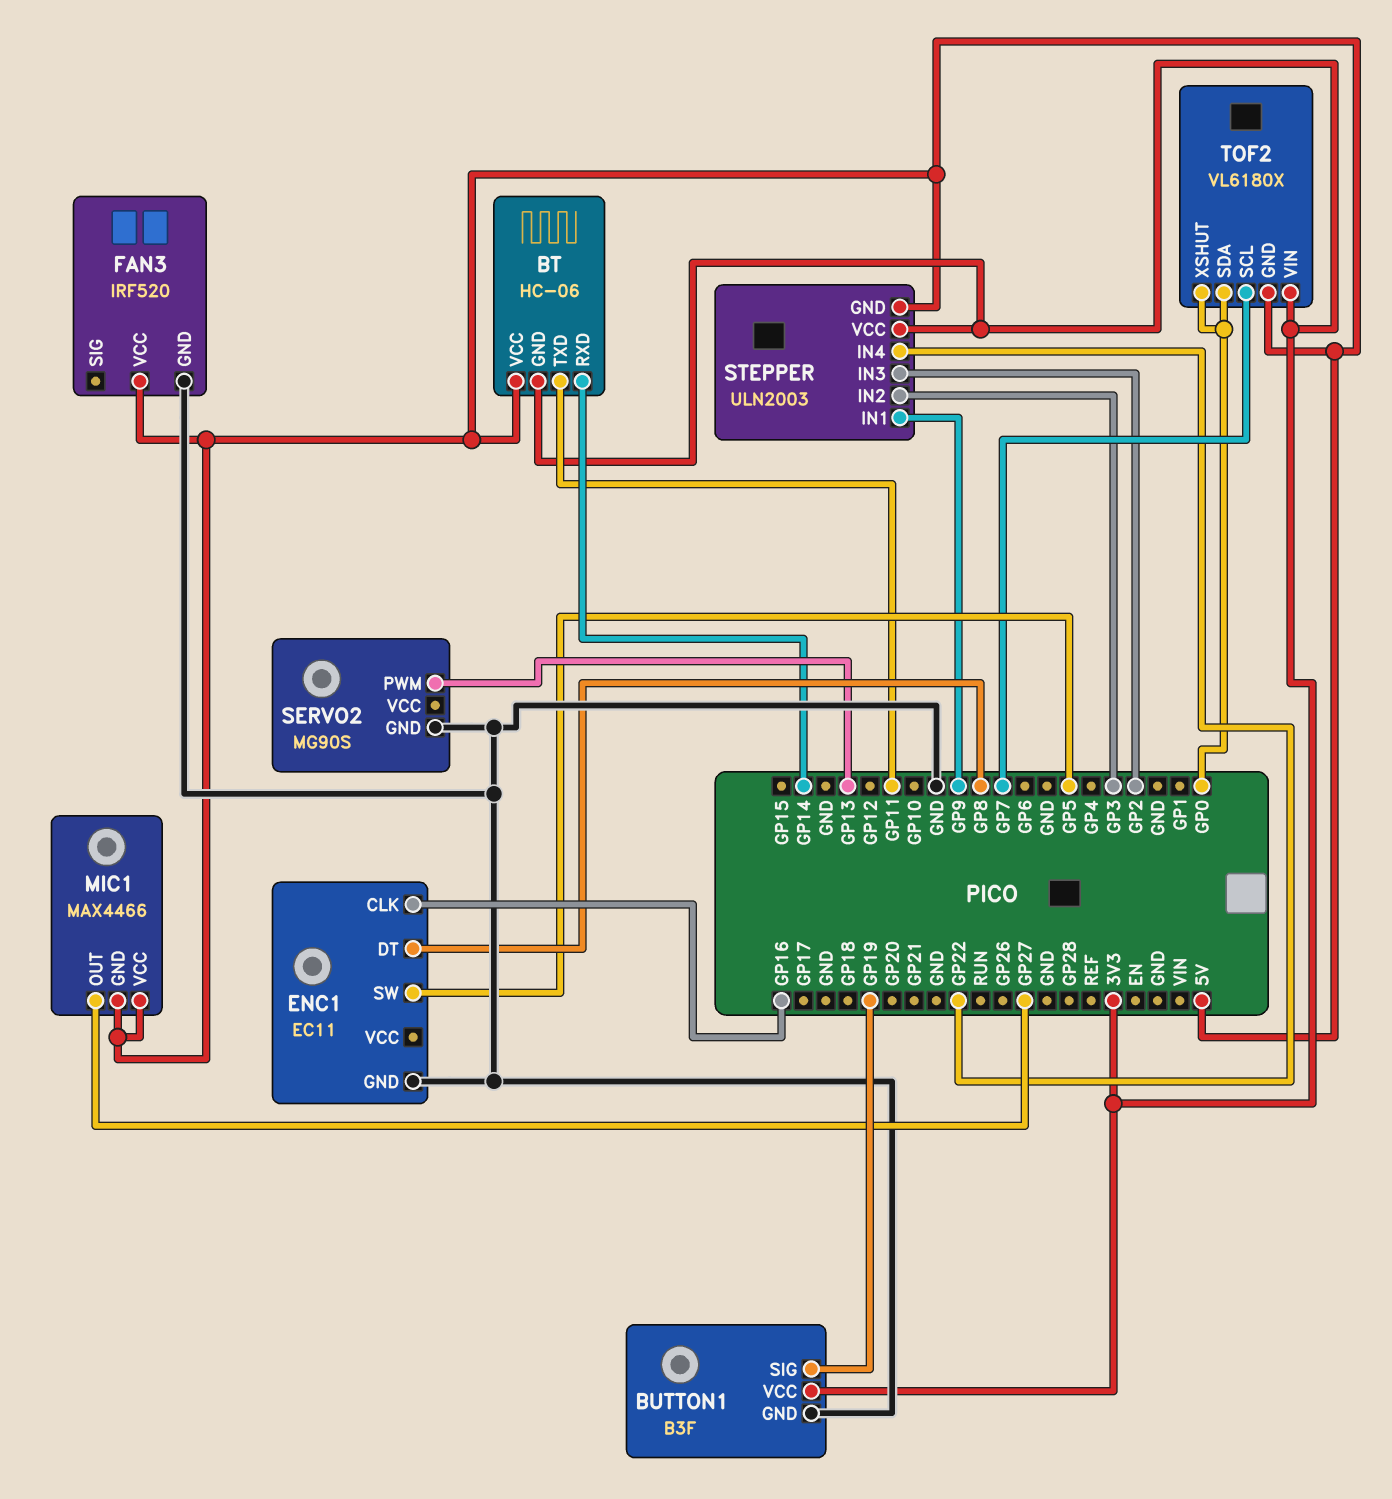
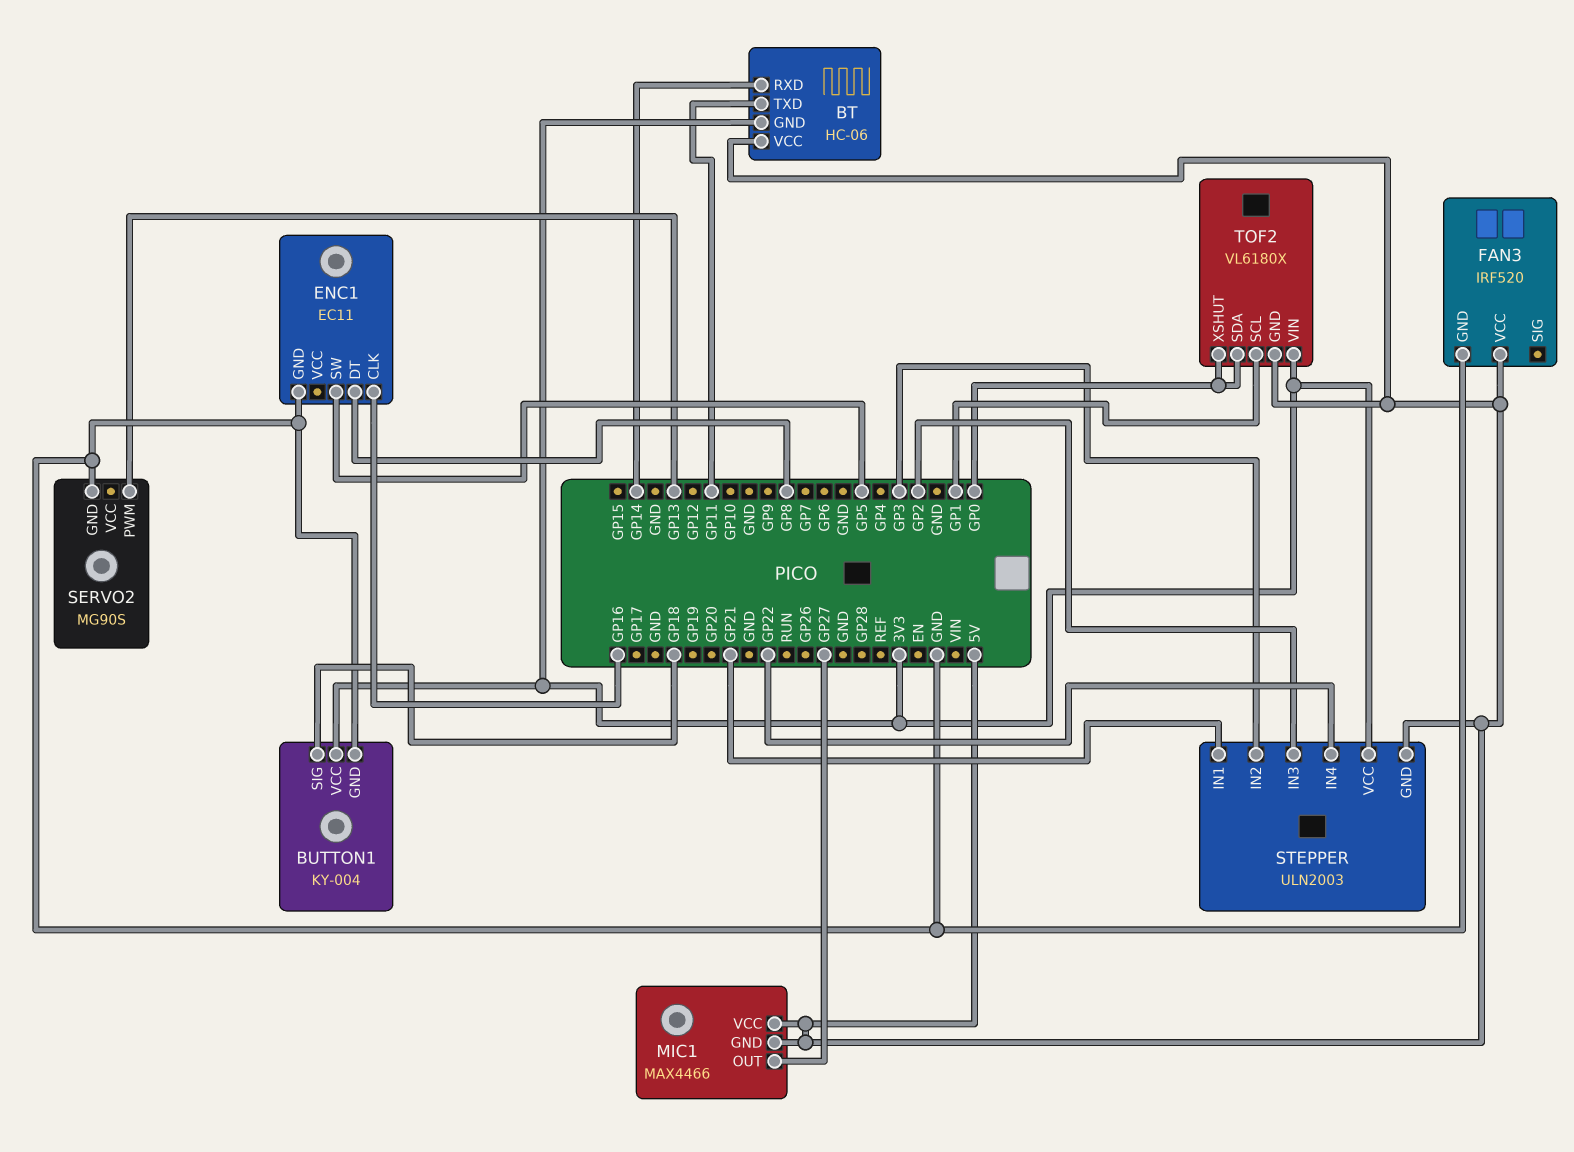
BUTTON1: B3F -> KY-004
BUTTON1 pin SIG: GP19 -> GP18
STEPPER pin IN1: GP9 -> GP21
TOF2 pin SCL: GP7 -> GP1

